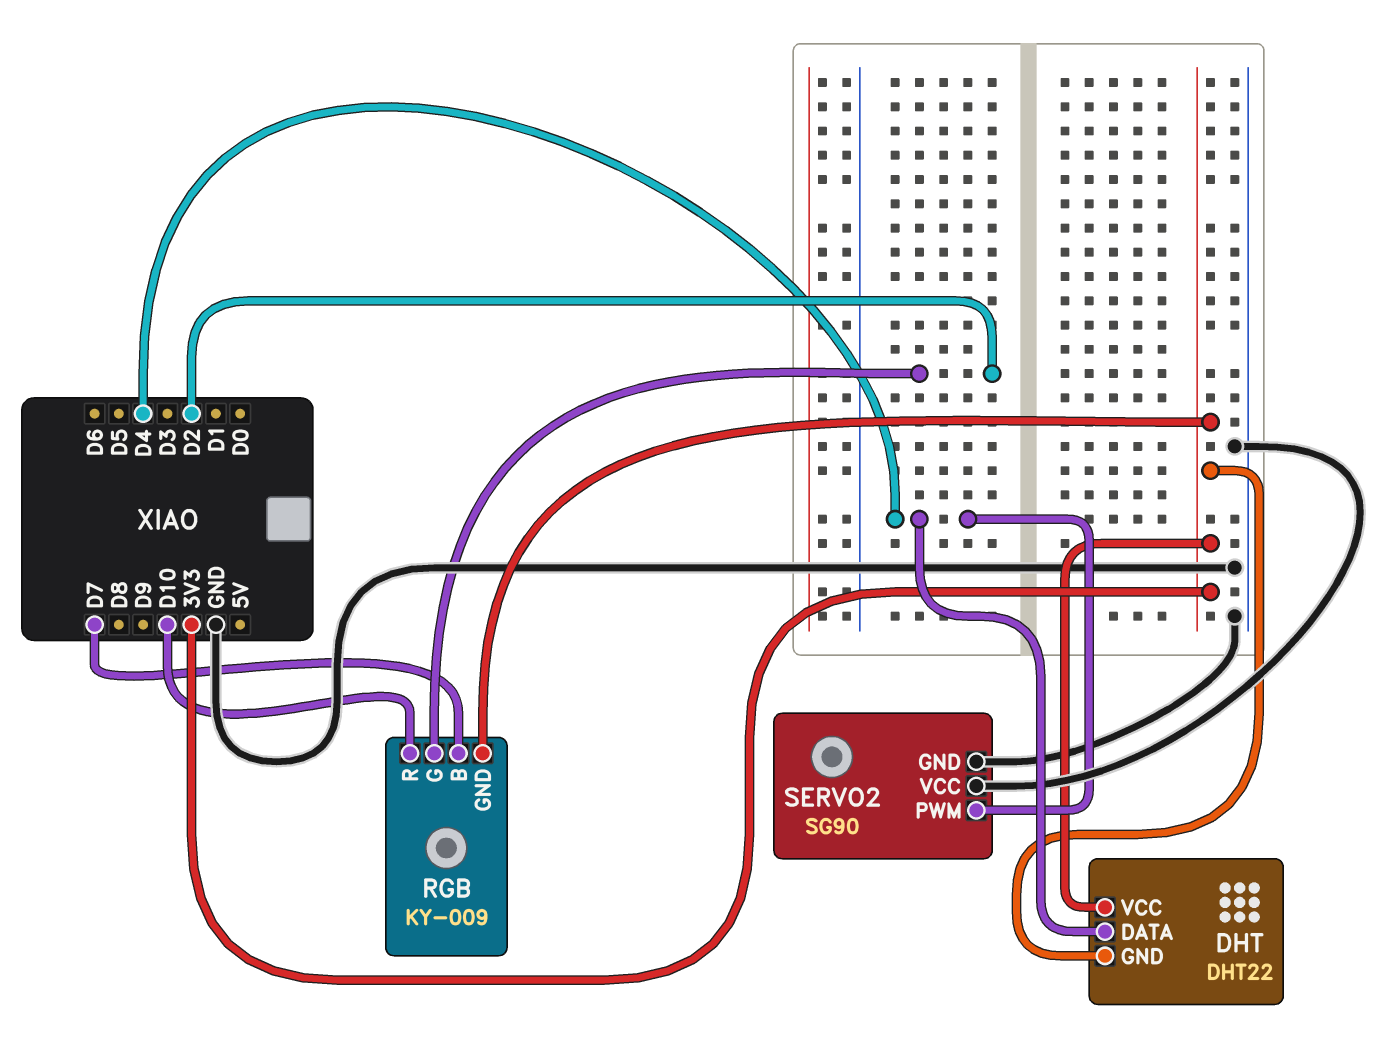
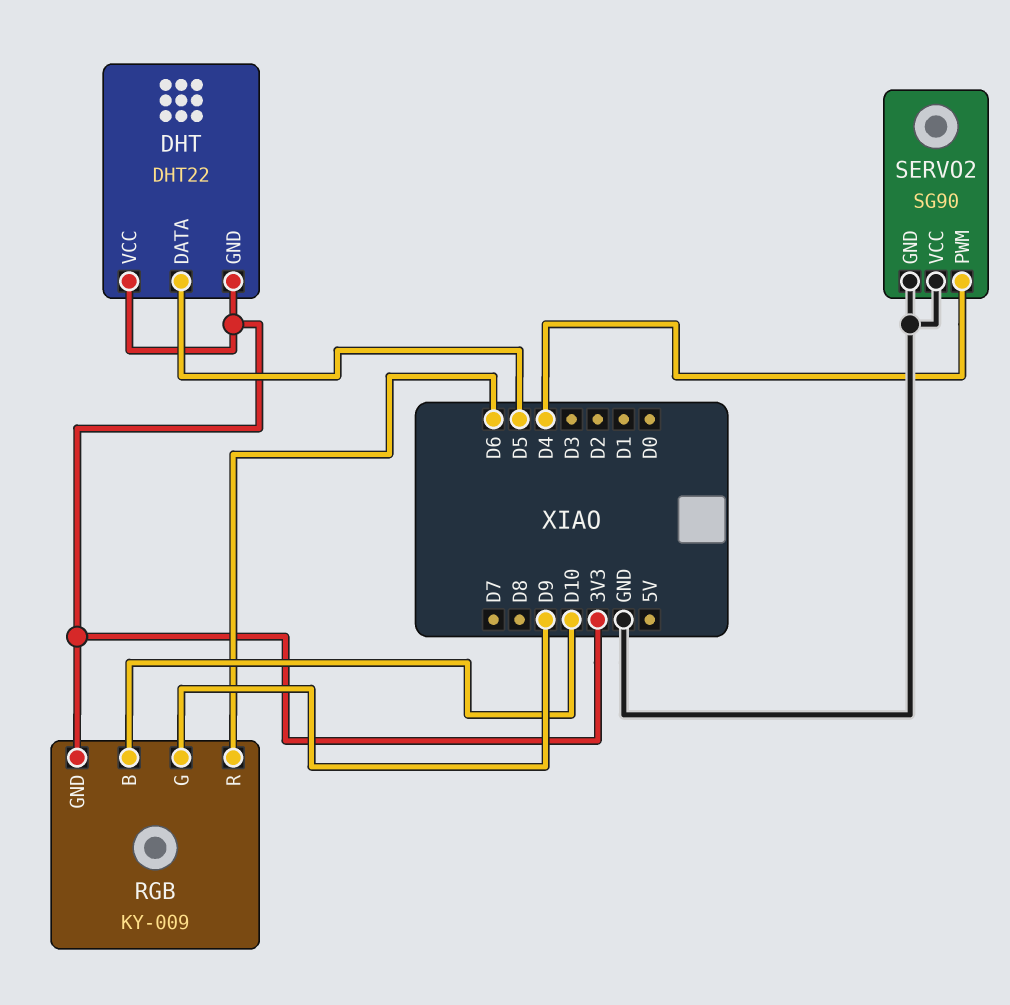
DHT pin DATA: D4 -> D5
RGB pin B: D7 -> D10
RGB pin G: D2 -> D9
RGB pin R: D10 -> D6

